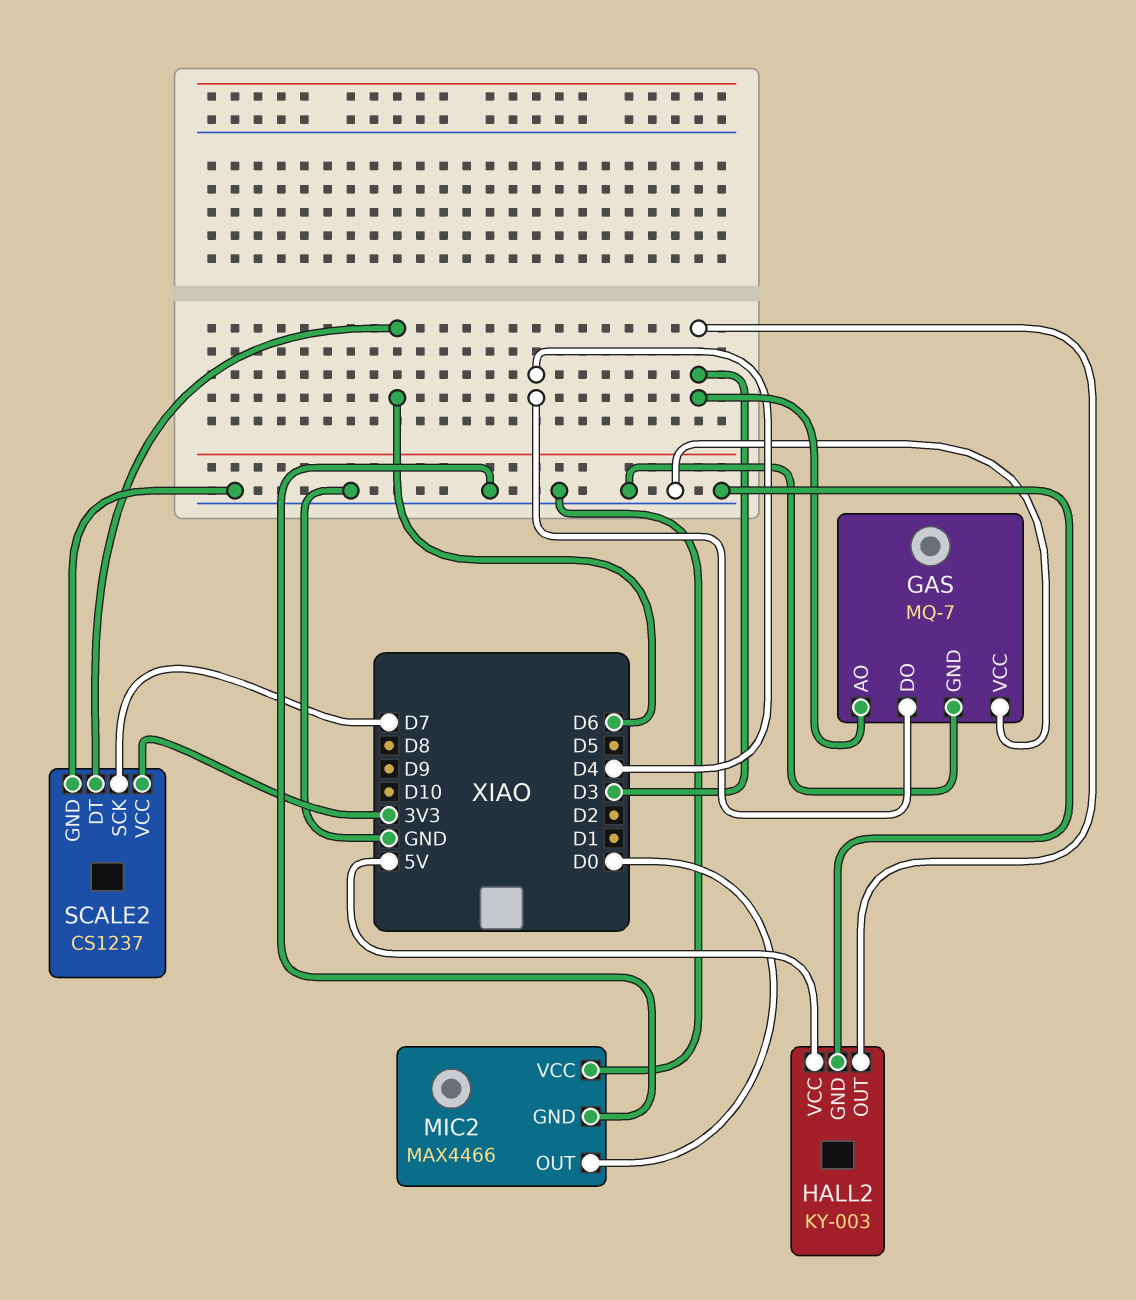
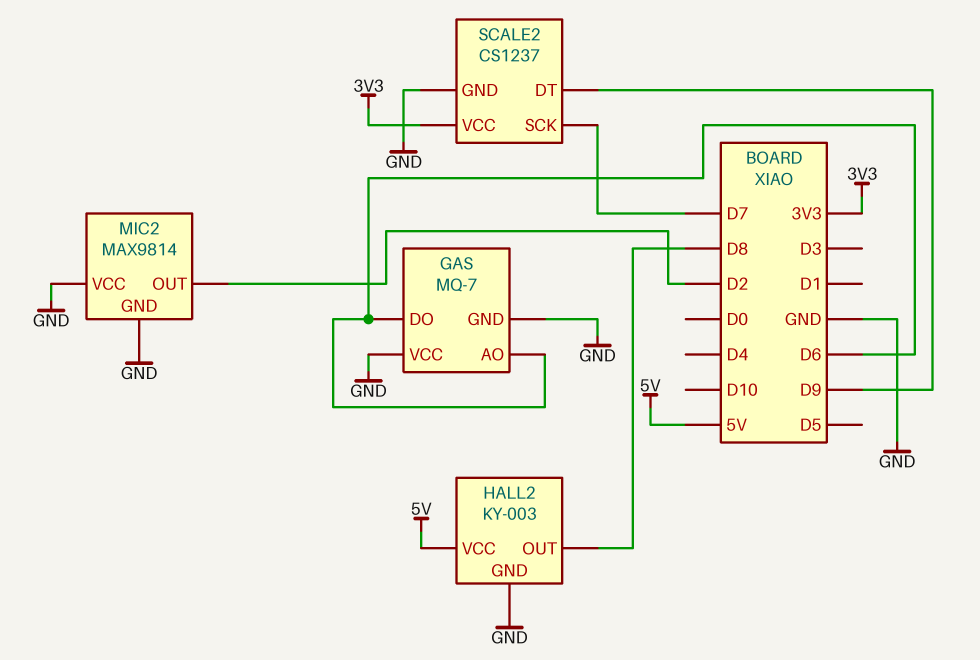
GAS pin AO: D3 -> D6
GAS pin DO: D4 -> D6
HALL2 pin OUT: D3 -> D8
MIC2: MAX4466 -> MAX9814
MIC2 pin OUT: D0 -> D2
SCALE2 pin DT: D6 -> D9

